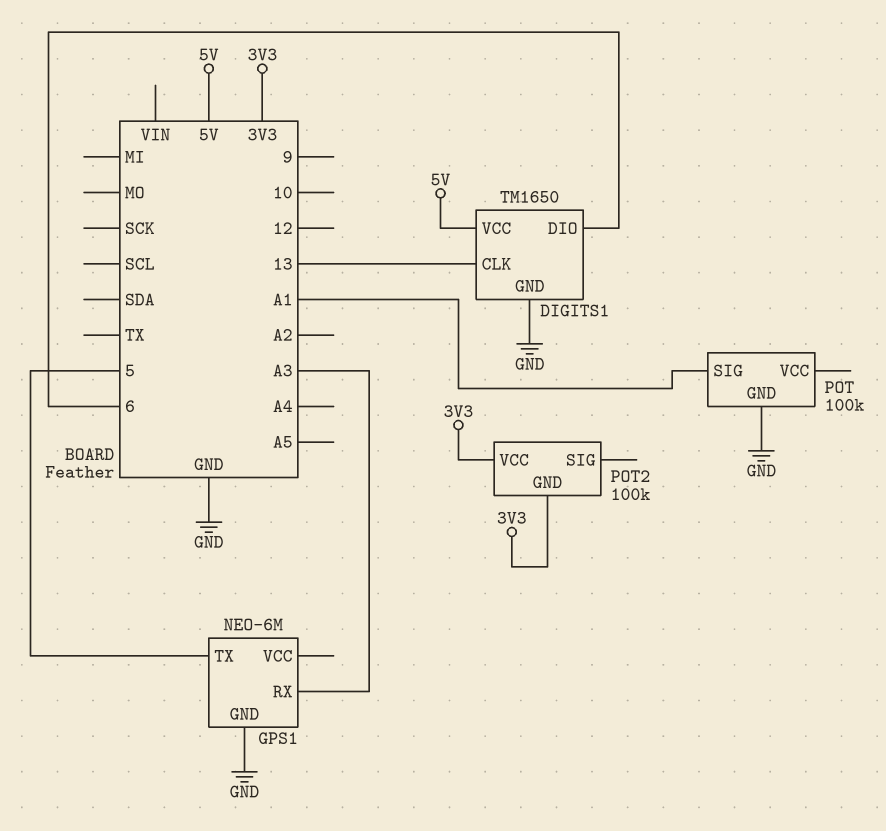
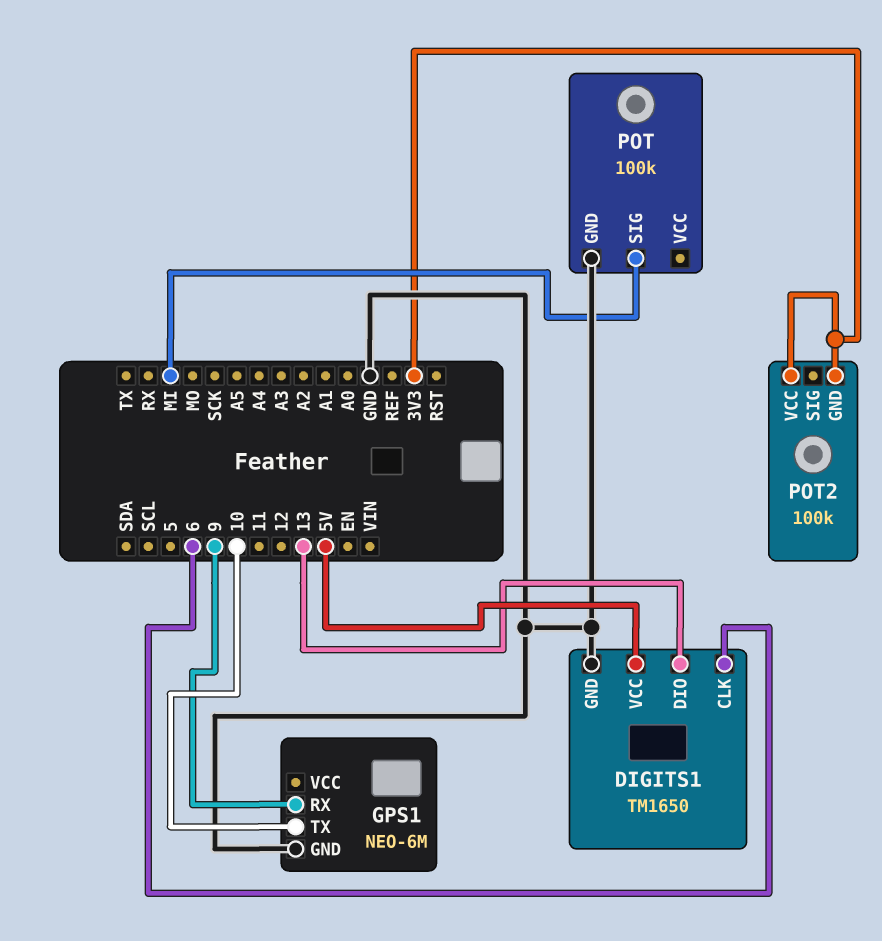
DIGITS1 pin CLK: 13 -> 6
DIGITS1 pin DIO: 6 -> 13
GPS1 pin RX: A3 -> 9
GPS1 pin TX: 5 -> 10
POT pin SIG: A1 -> MI

